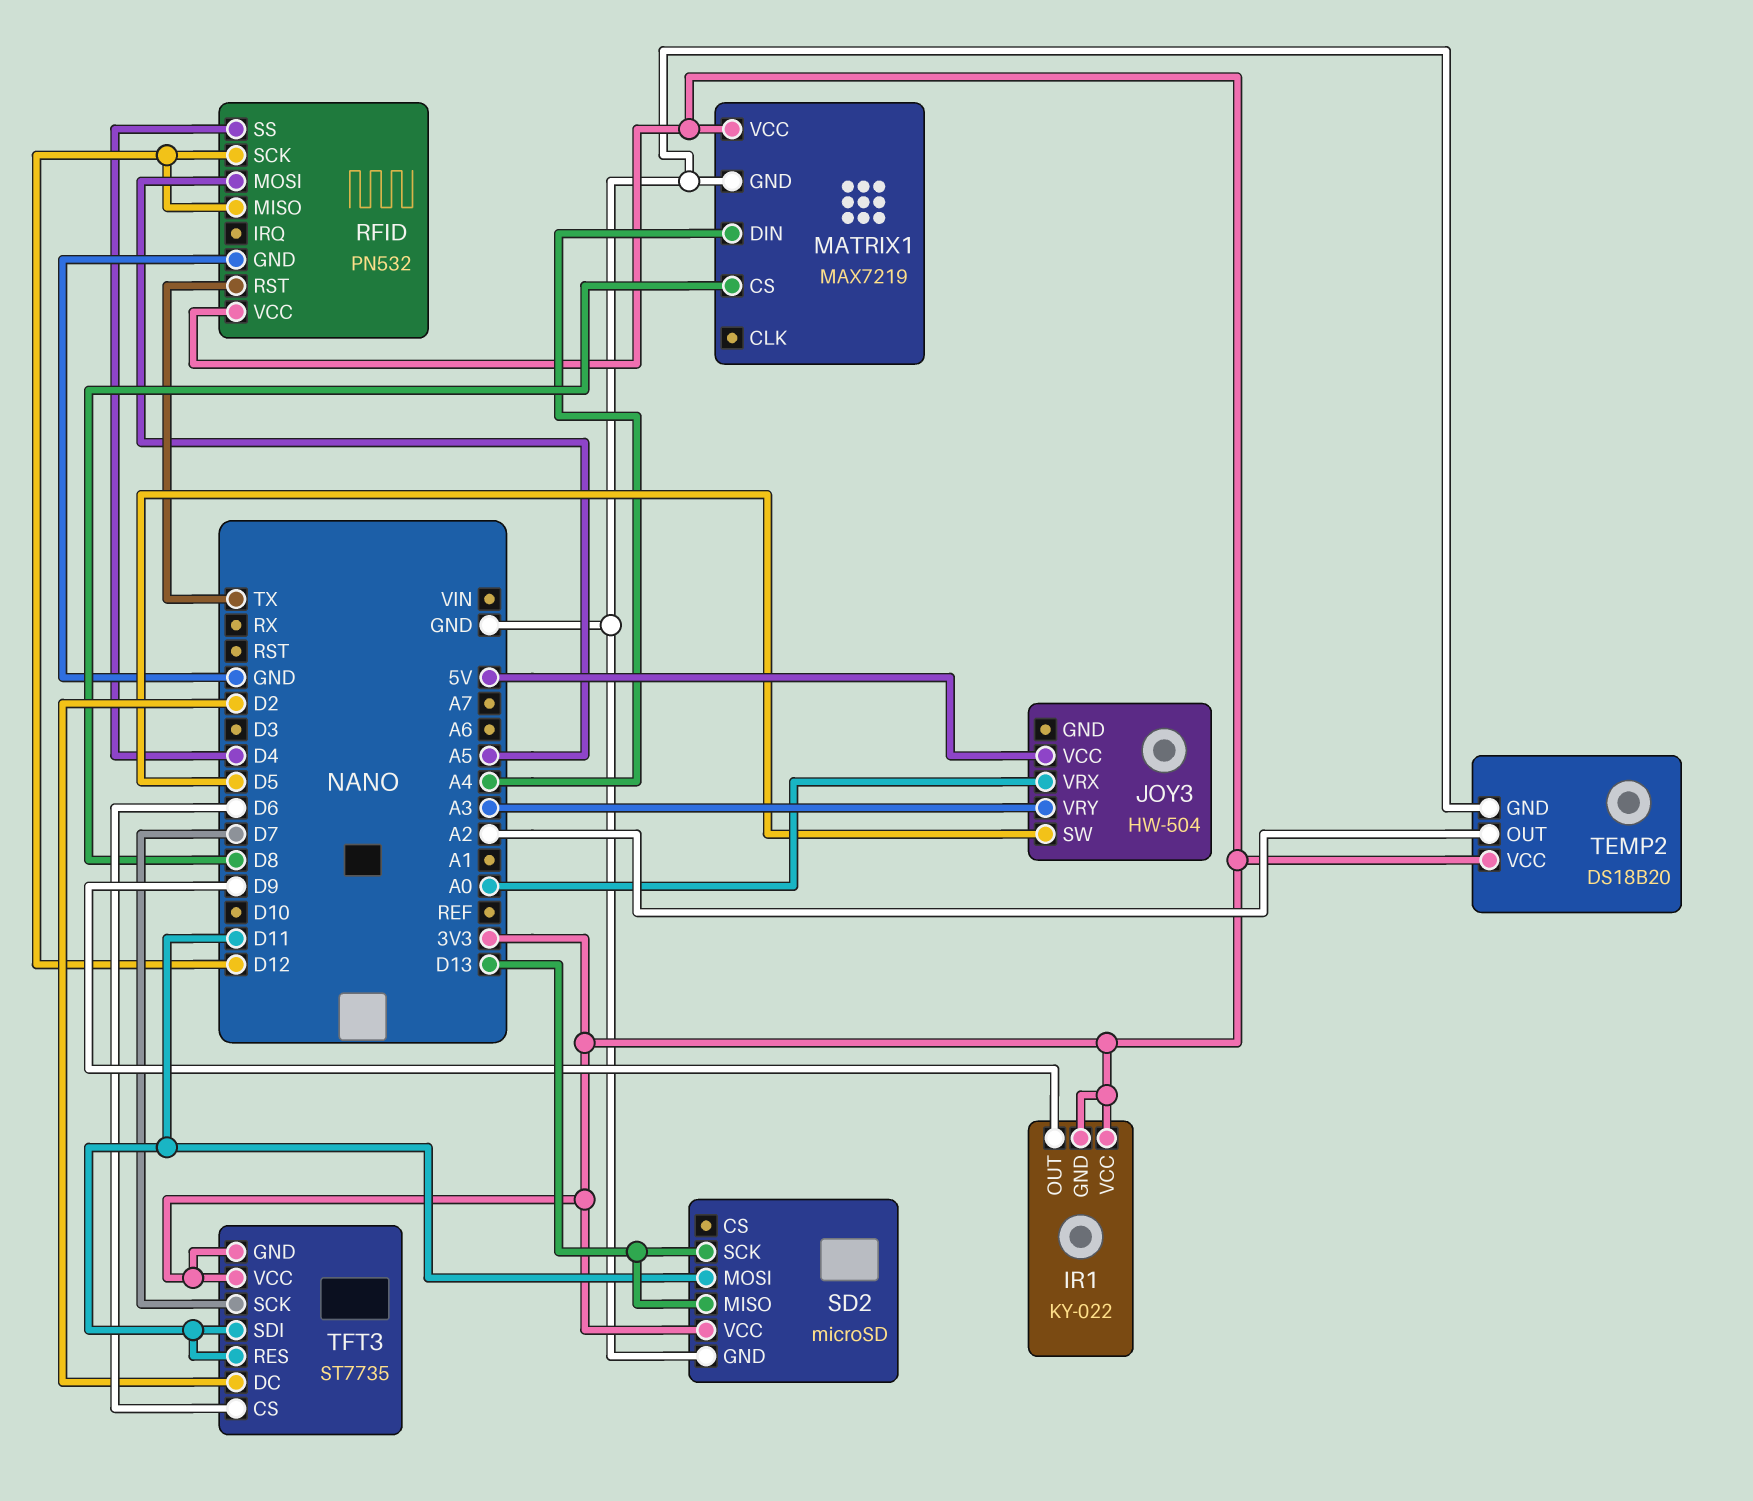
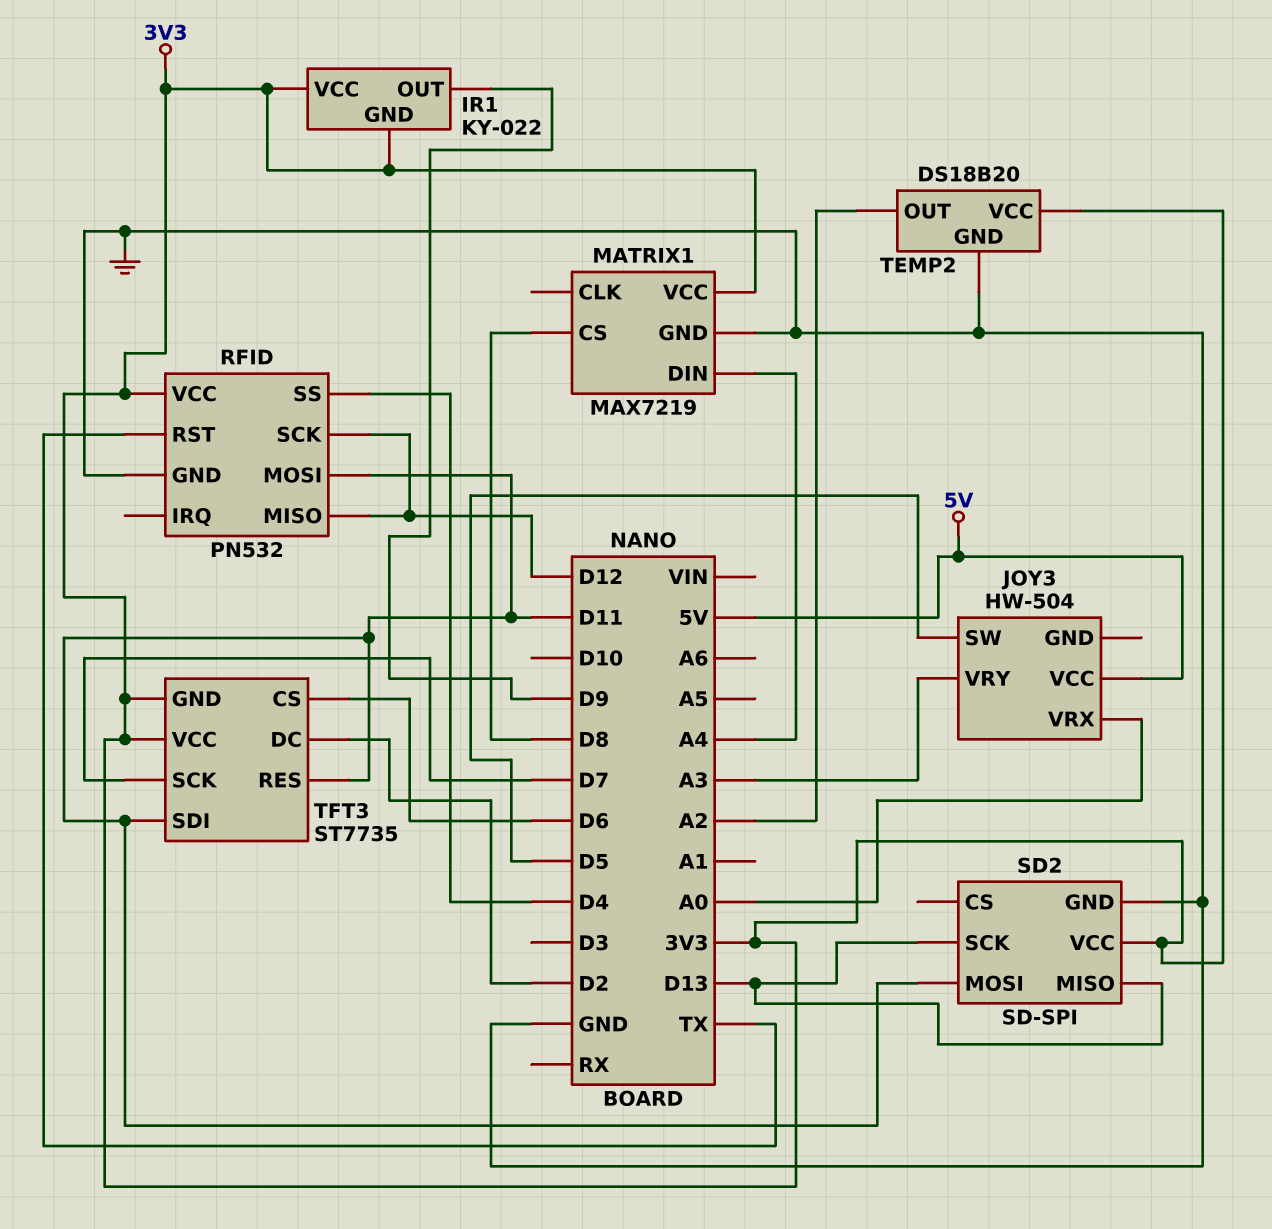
RFID pin MOSI: A5 -> D11
SD2: microSD -> SD-SPI

